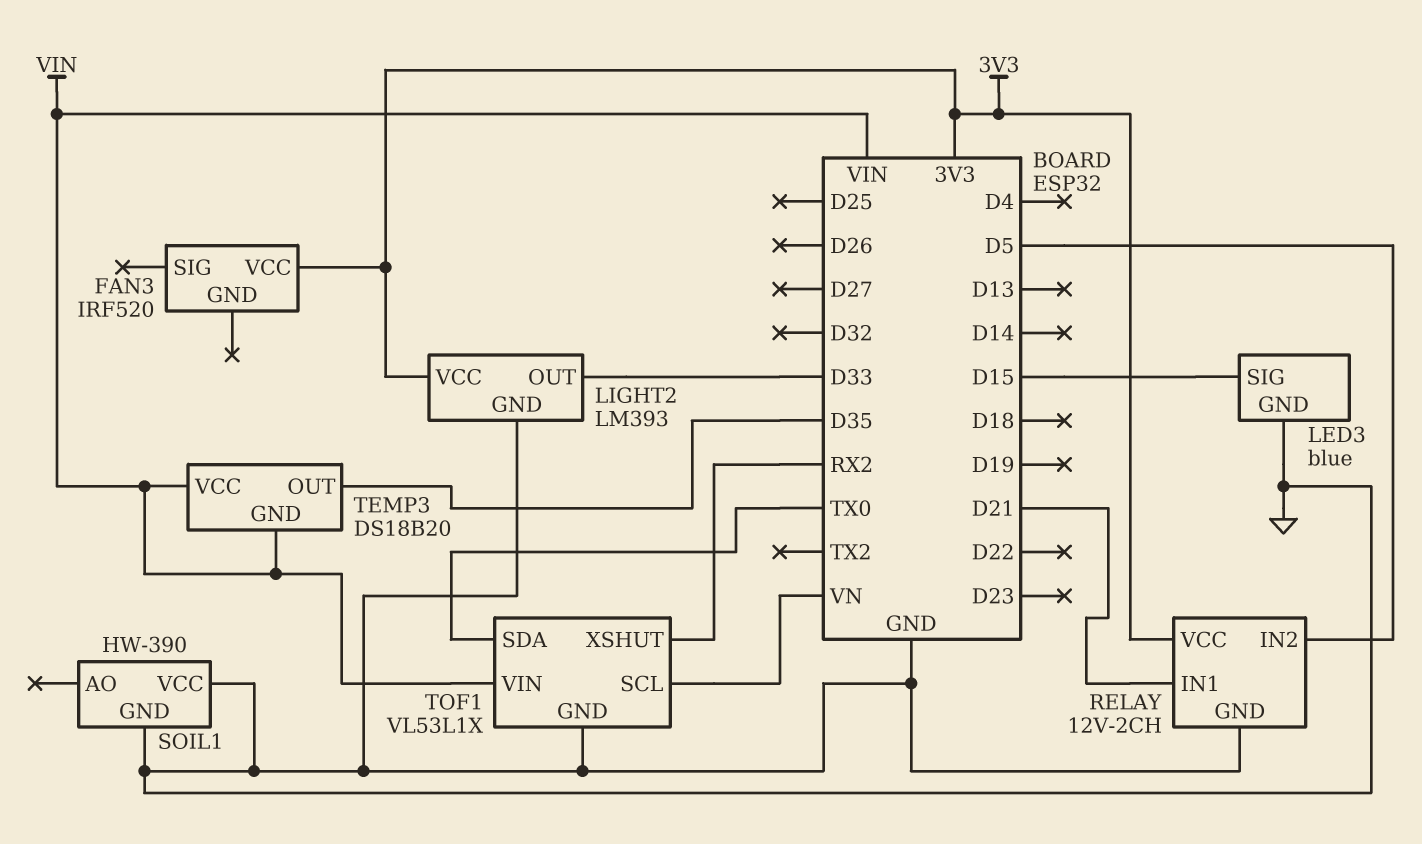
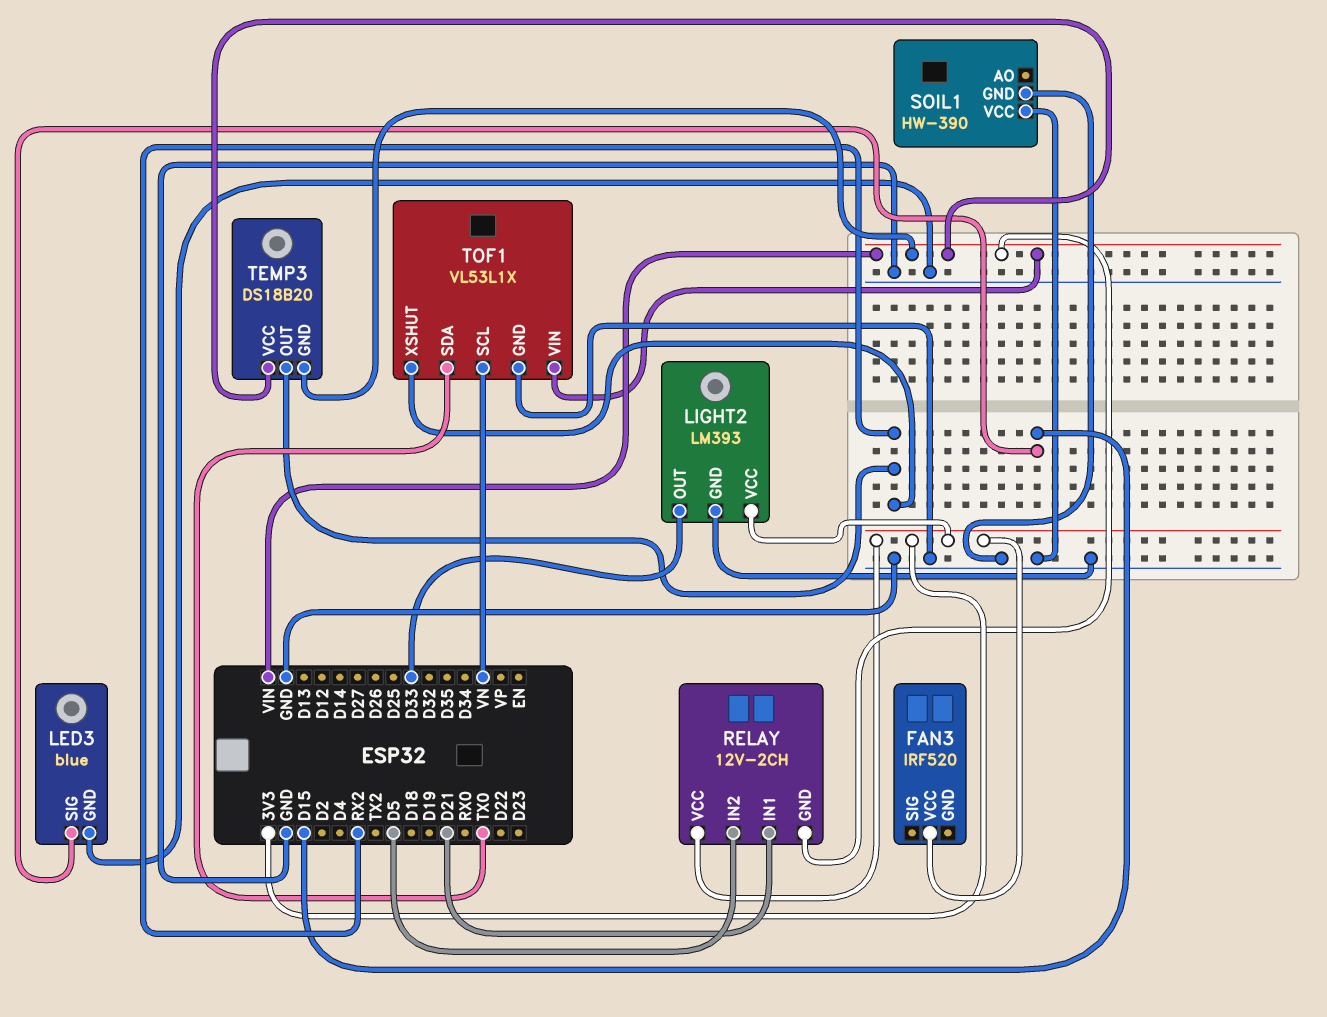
RELAY pin GND: GND -> VIN
TEMP3 pin OUT: D35 -> RX2

